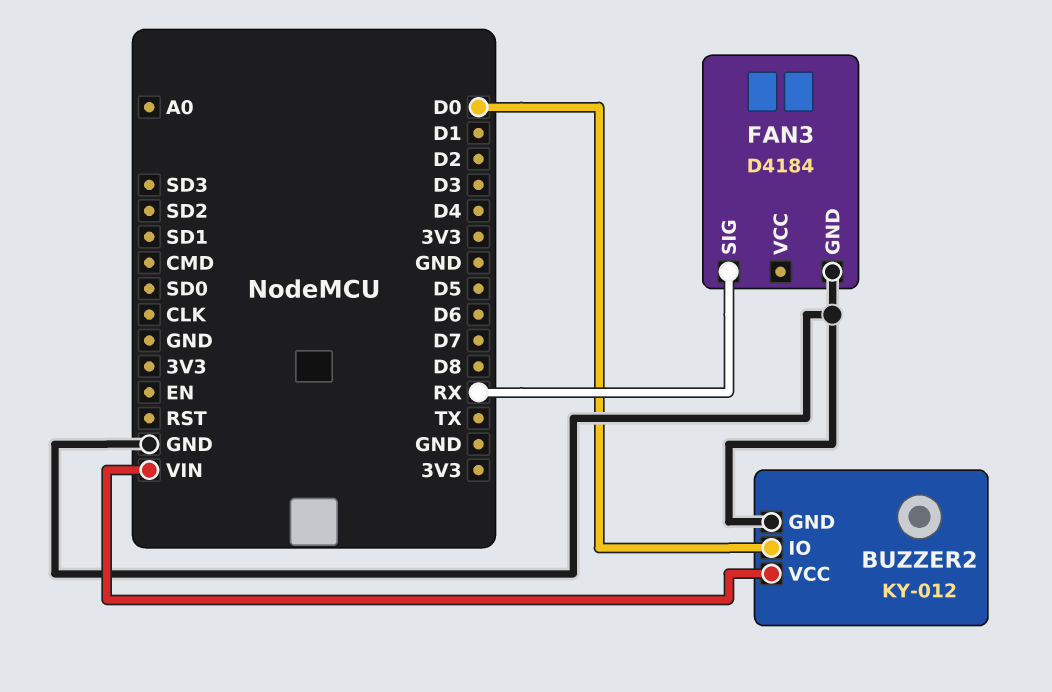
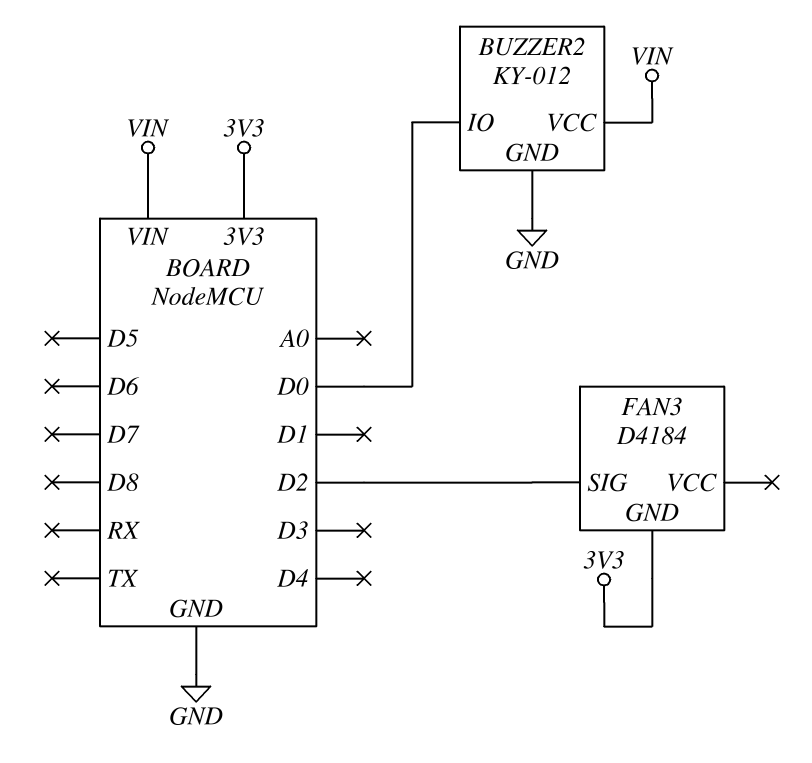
FAN3 pin GND: GND -> 3V3
FAN3 pin SIG: RX -> D2

